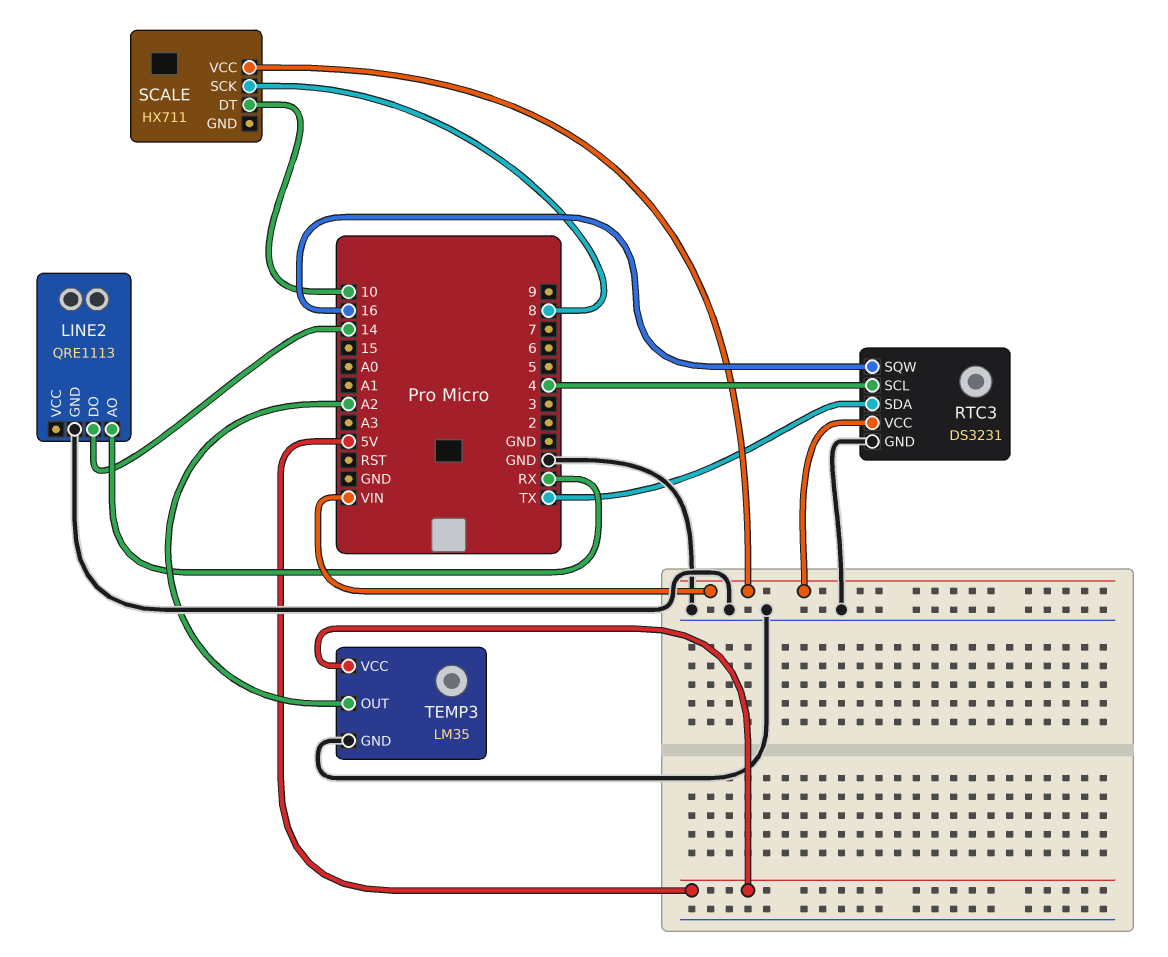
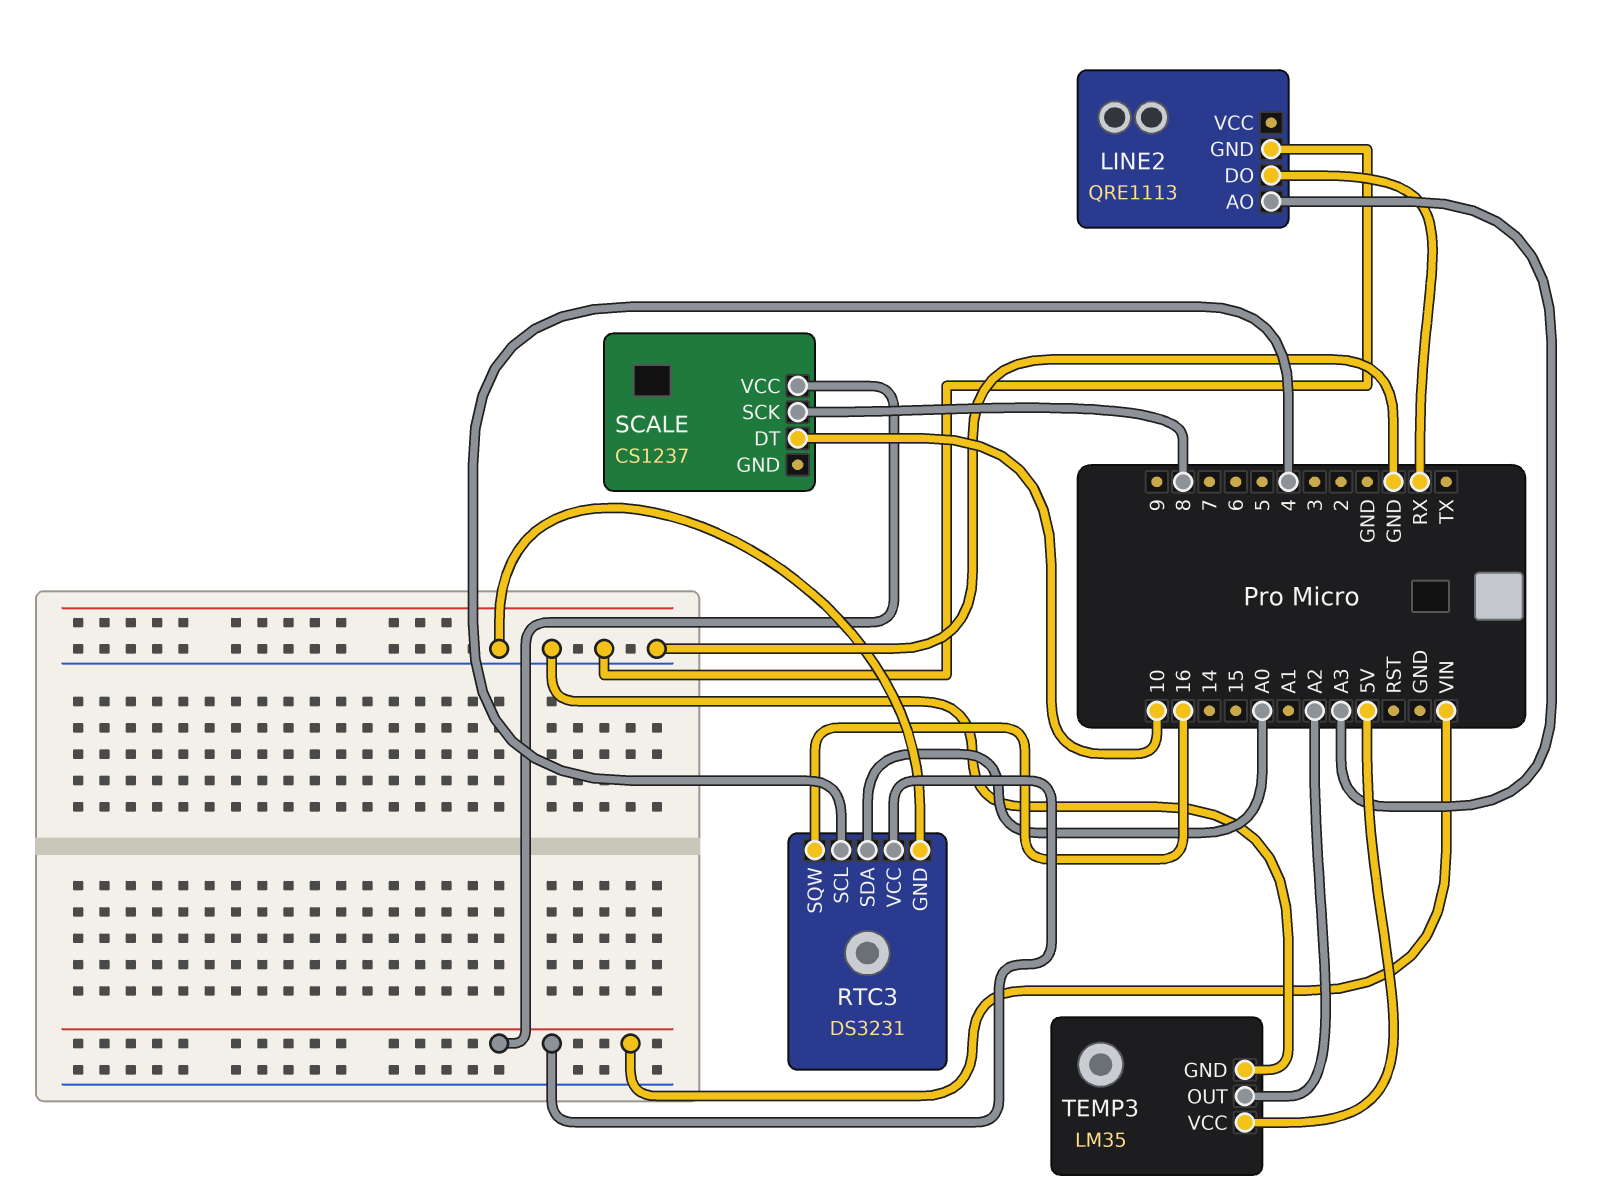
LINE2 pin AO: RX -> A3
LINE2 pin DO: 14 -> RX
RTC3 pin SDA: TX -> A0
SCALE: HX711 -> CS1237

